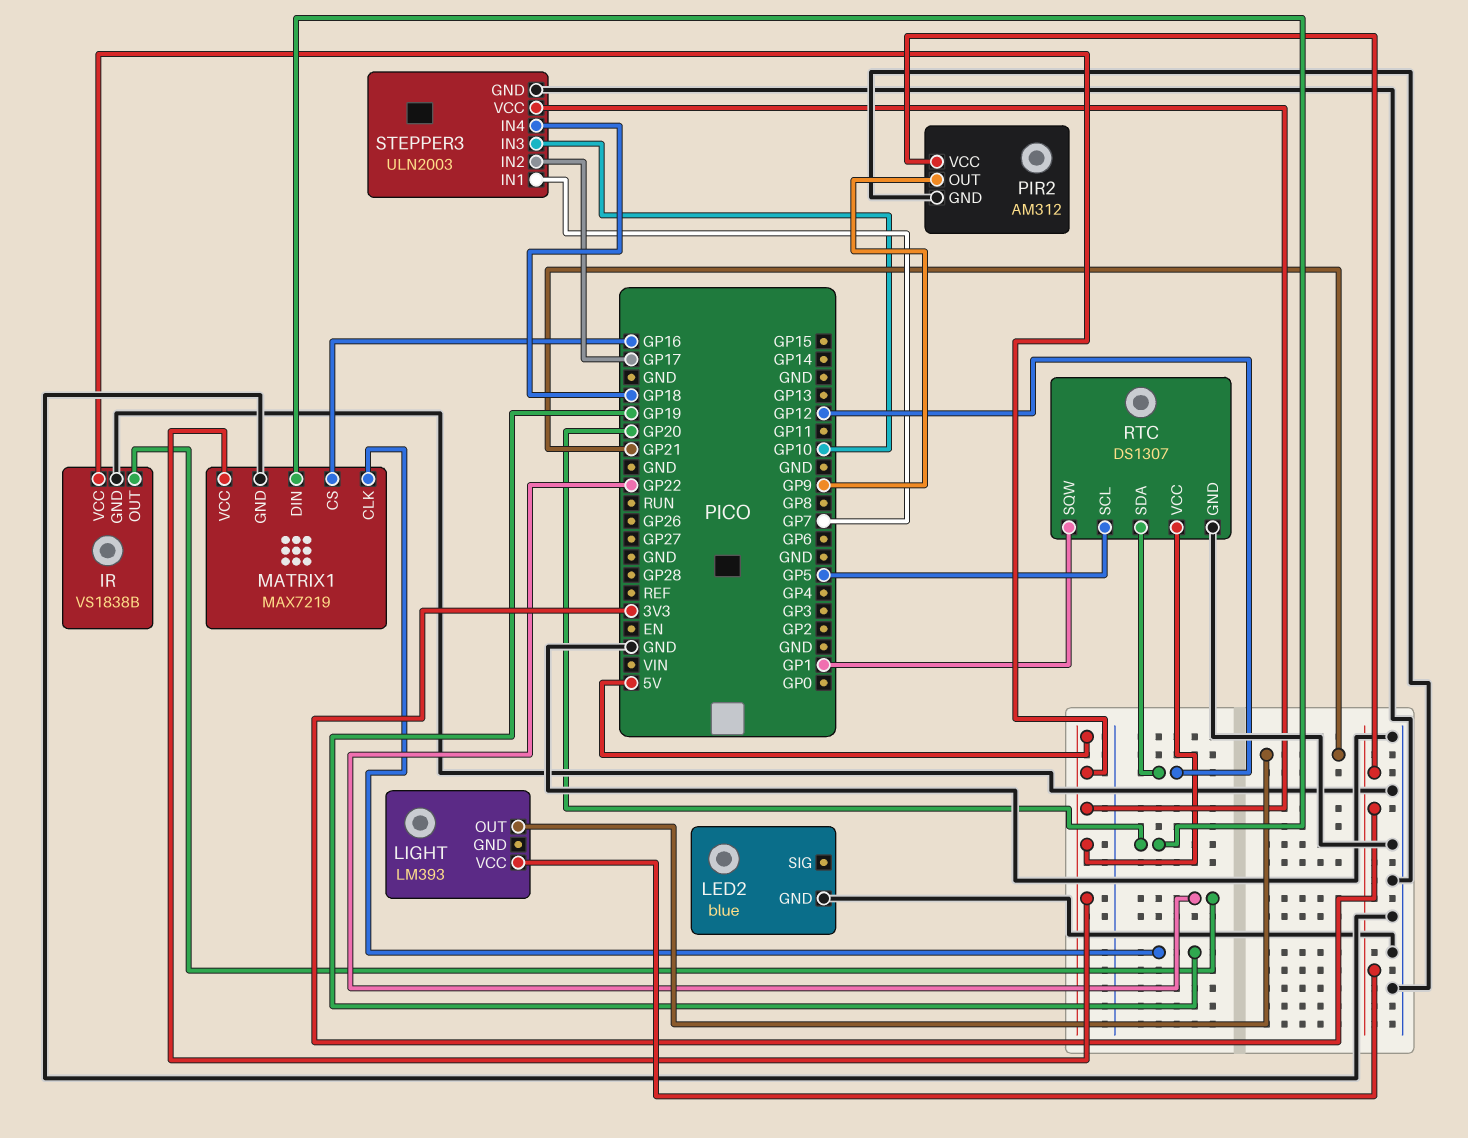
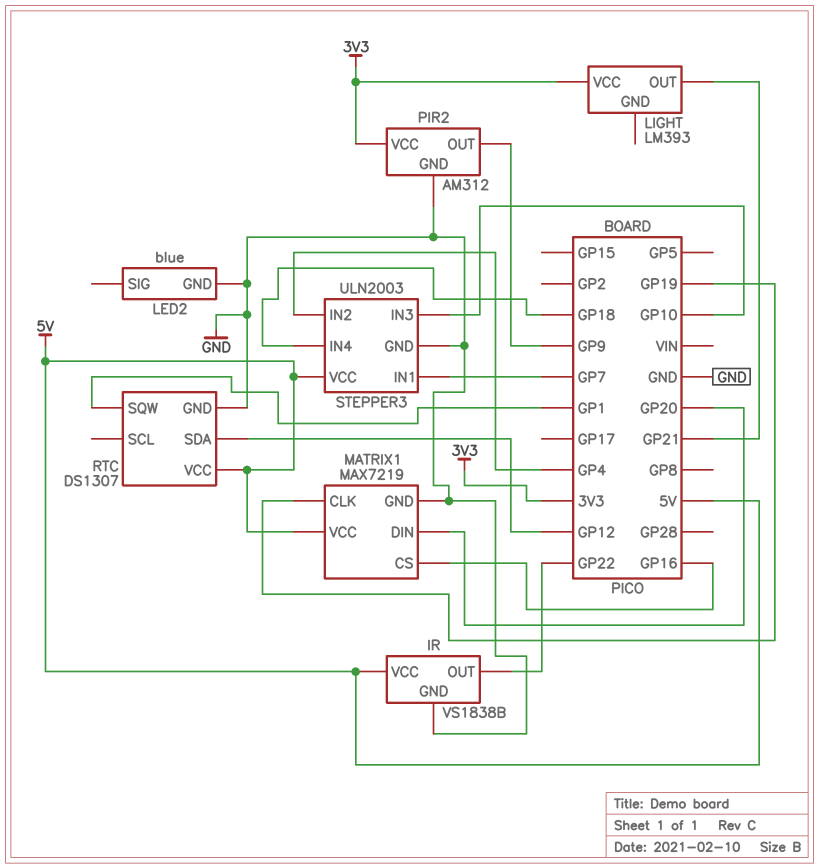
RTC pin SCL: GP5 -> none
STEPPER3 pin IN2: GP17 -> GP4

